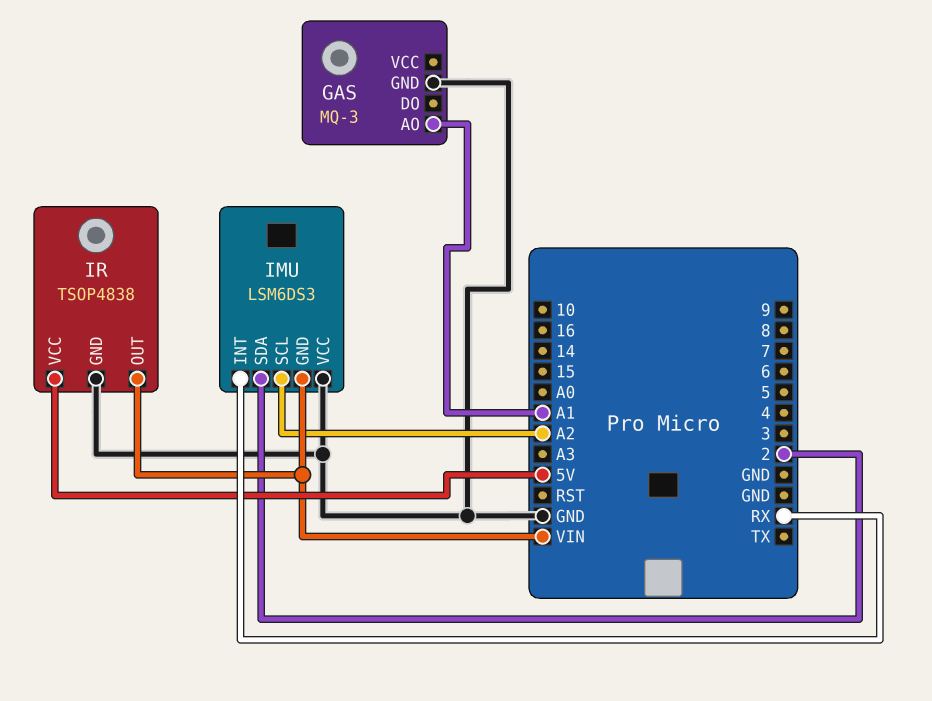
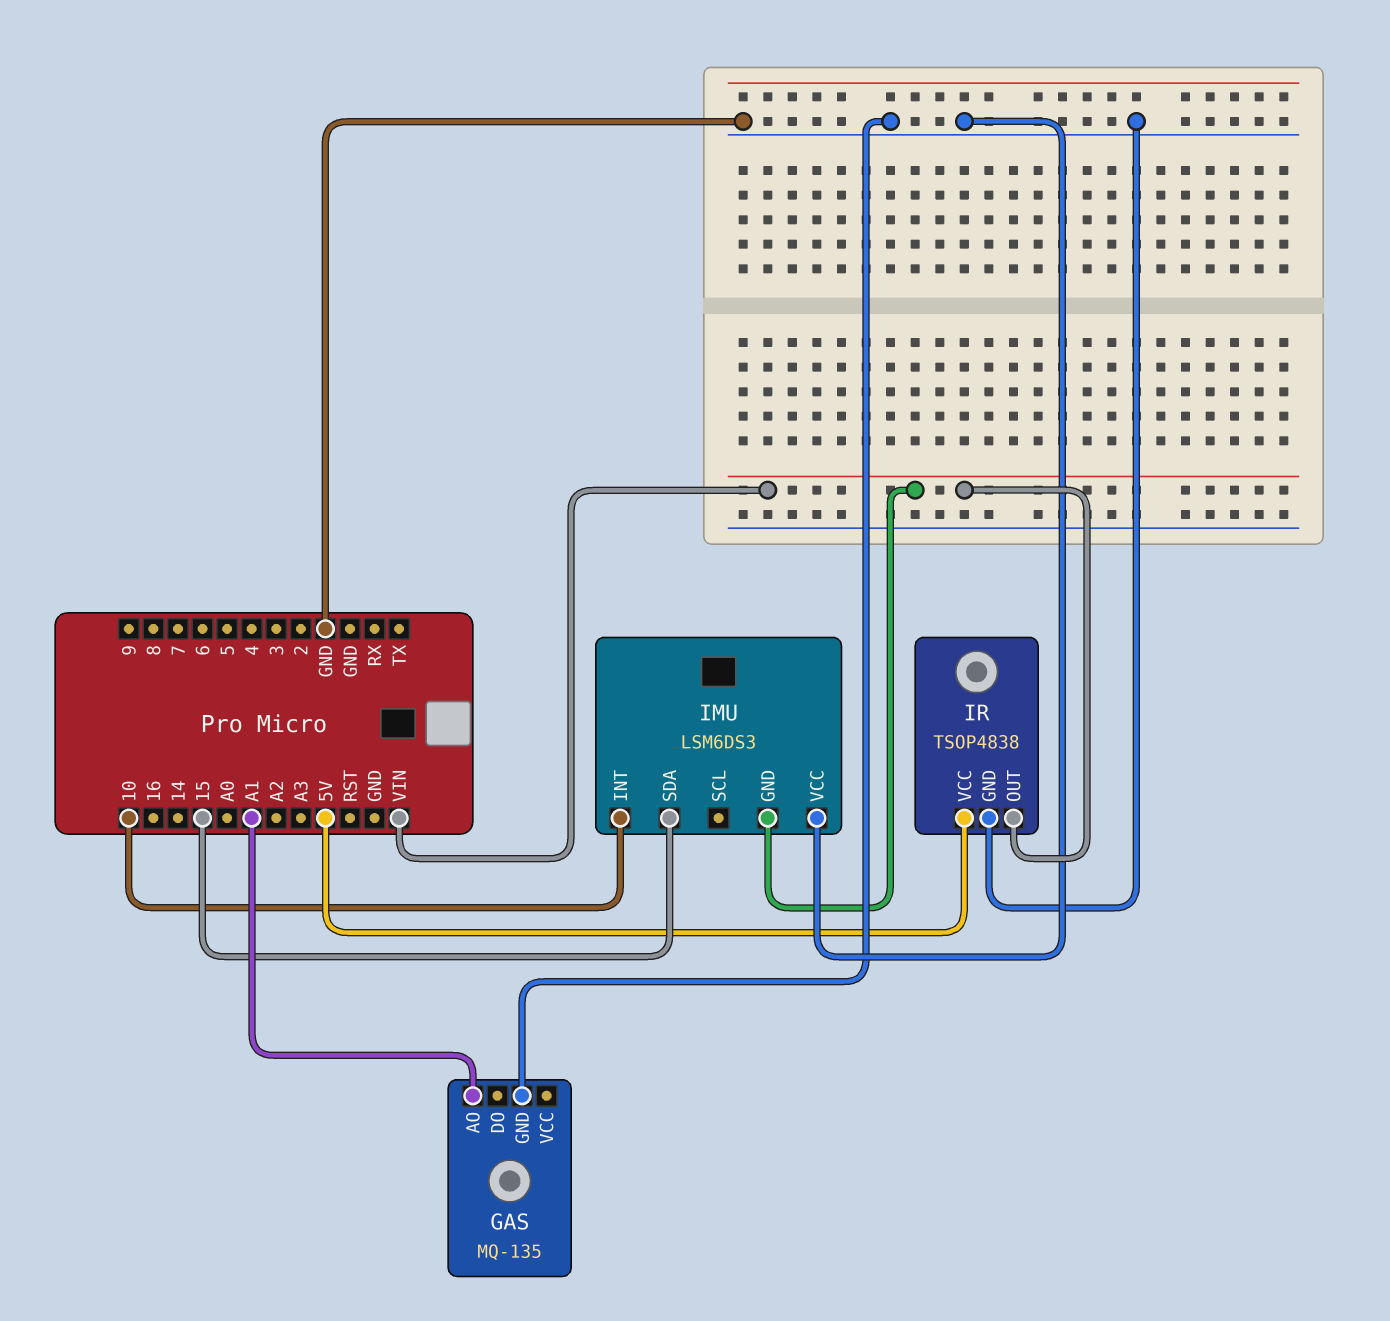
GAS: MQ-3 -> MQ-135
IMU pin INT: RX -> 10
IMU pin SCL: A2 -> none
IMU pin SDA: 2 -> 15

